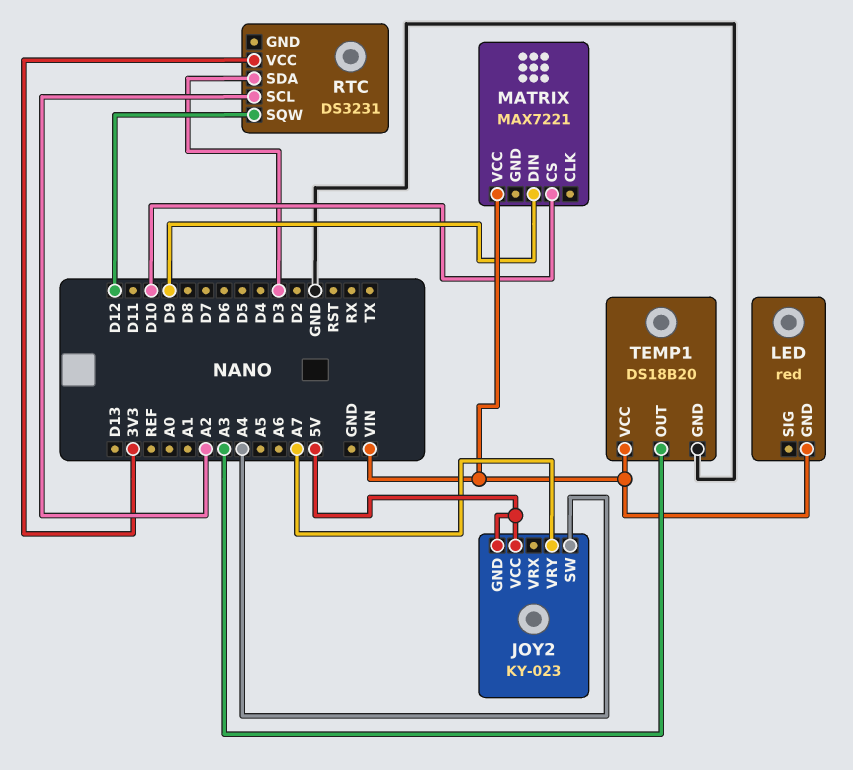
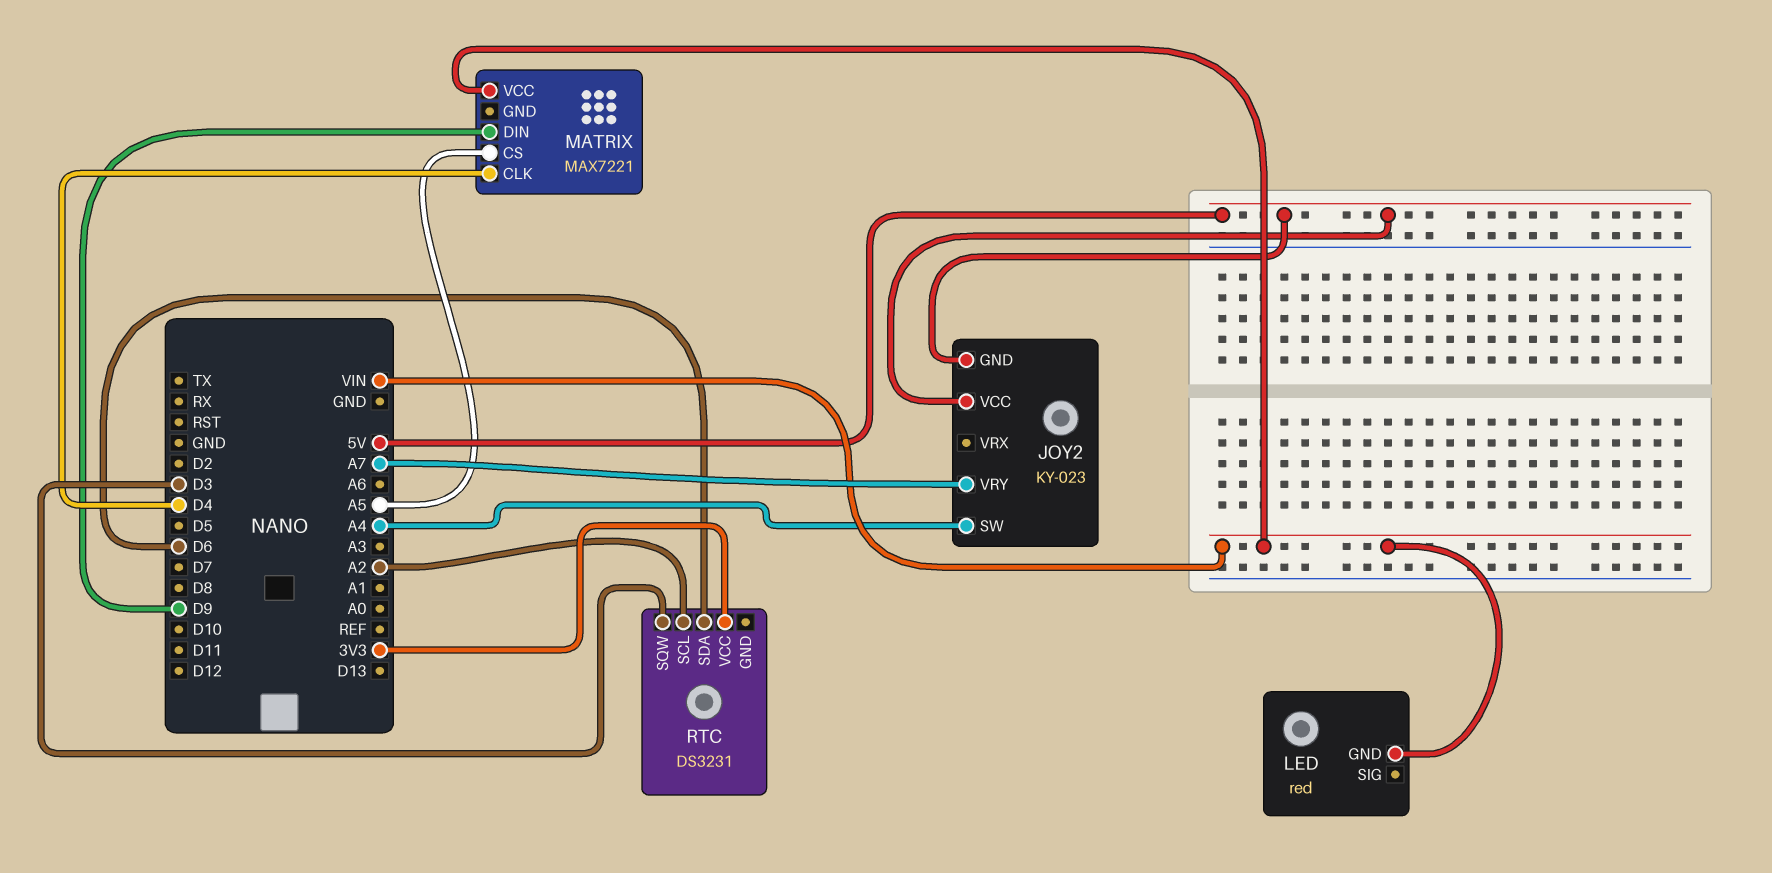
MATRIX pin CLK: none -> D4
MATRIX pin CS: D10 -> A5
RTC pin SDA: D3 -> D6
RTC pin SQW: D12 -> D3
TEMP1: DS18B20 -> none
TEMP1 pin GND: GND -> none
TEMP1 pin OUT: A3 -> none
TEMP1 pin VCC: VIN -> none

